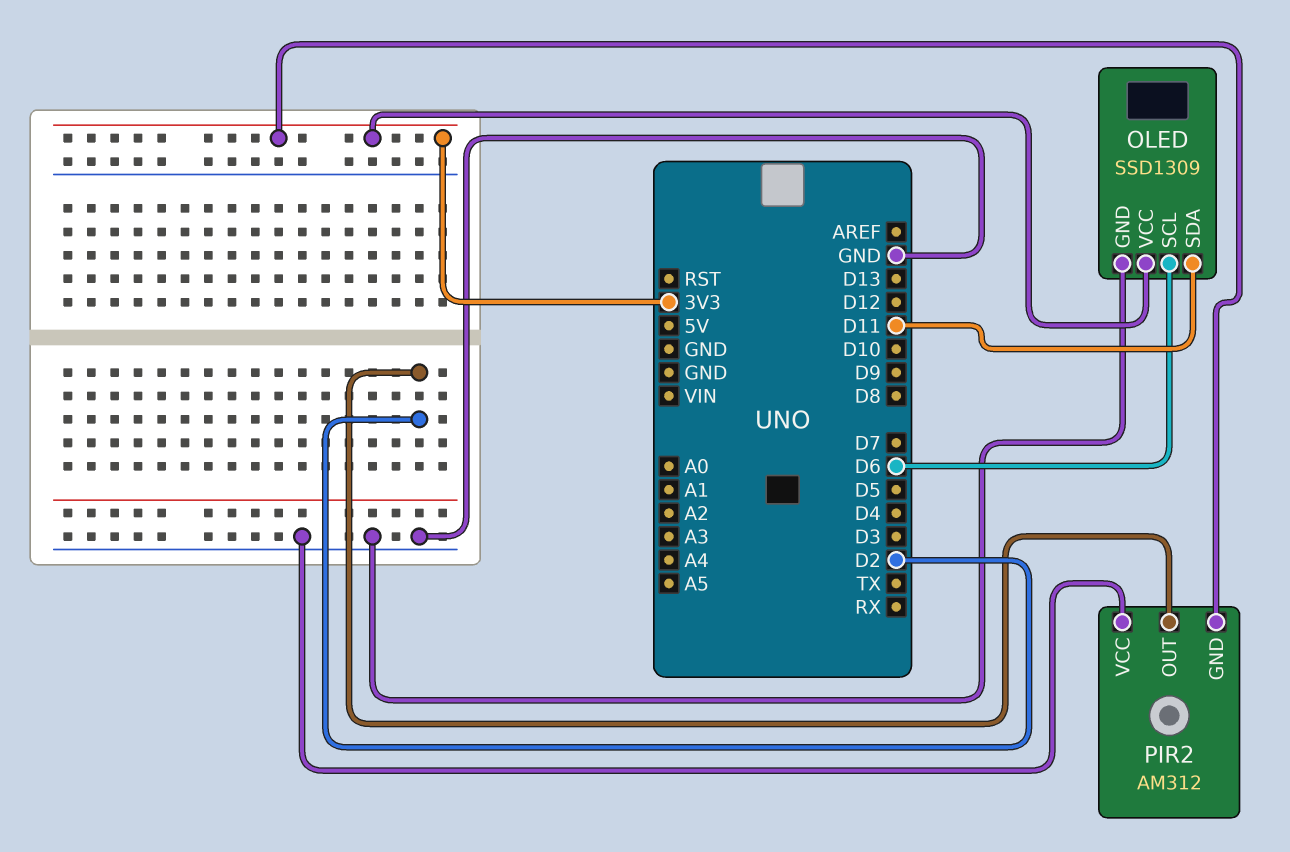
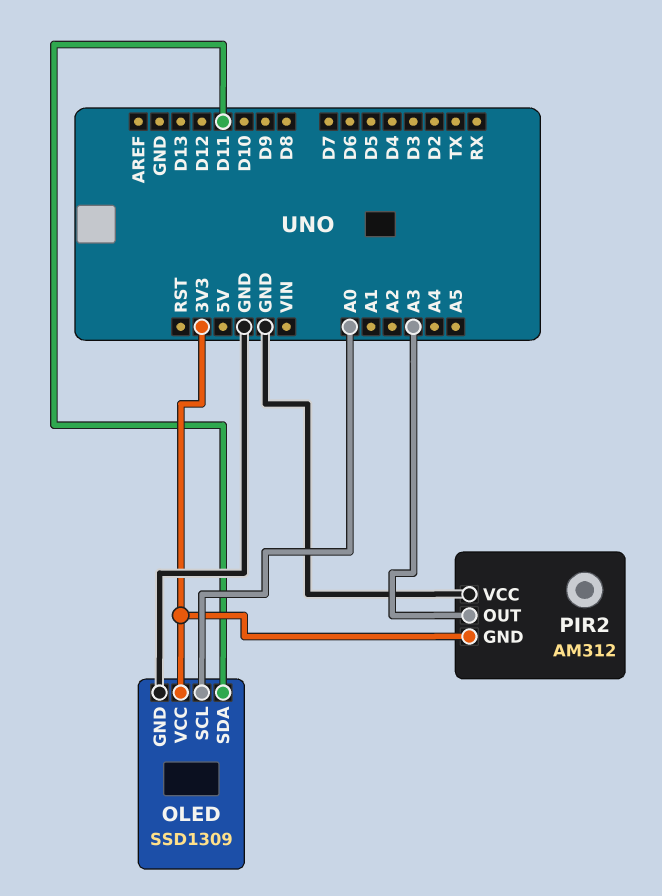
OLED pin SCL: D6 -> A0
PIR2 pin OUT: D2 -> A3

